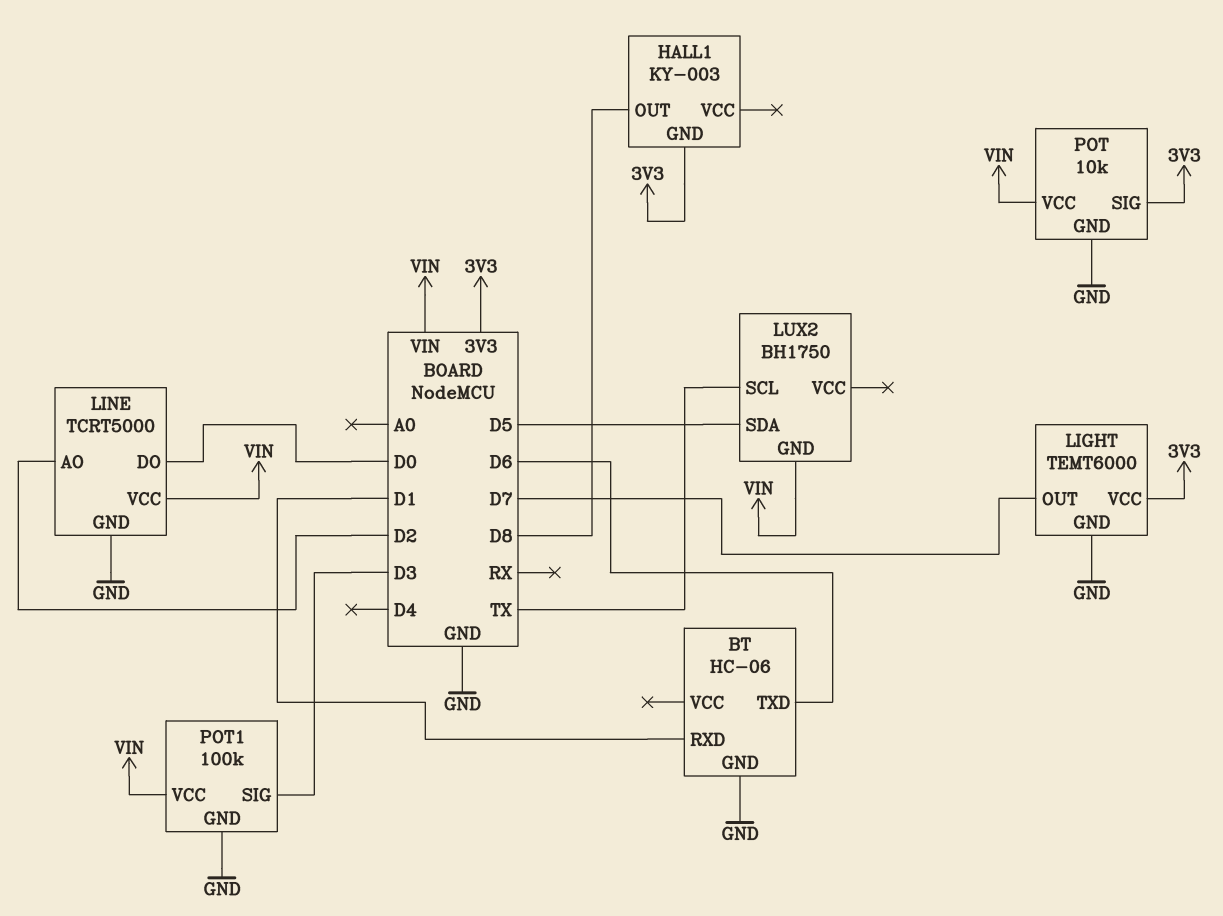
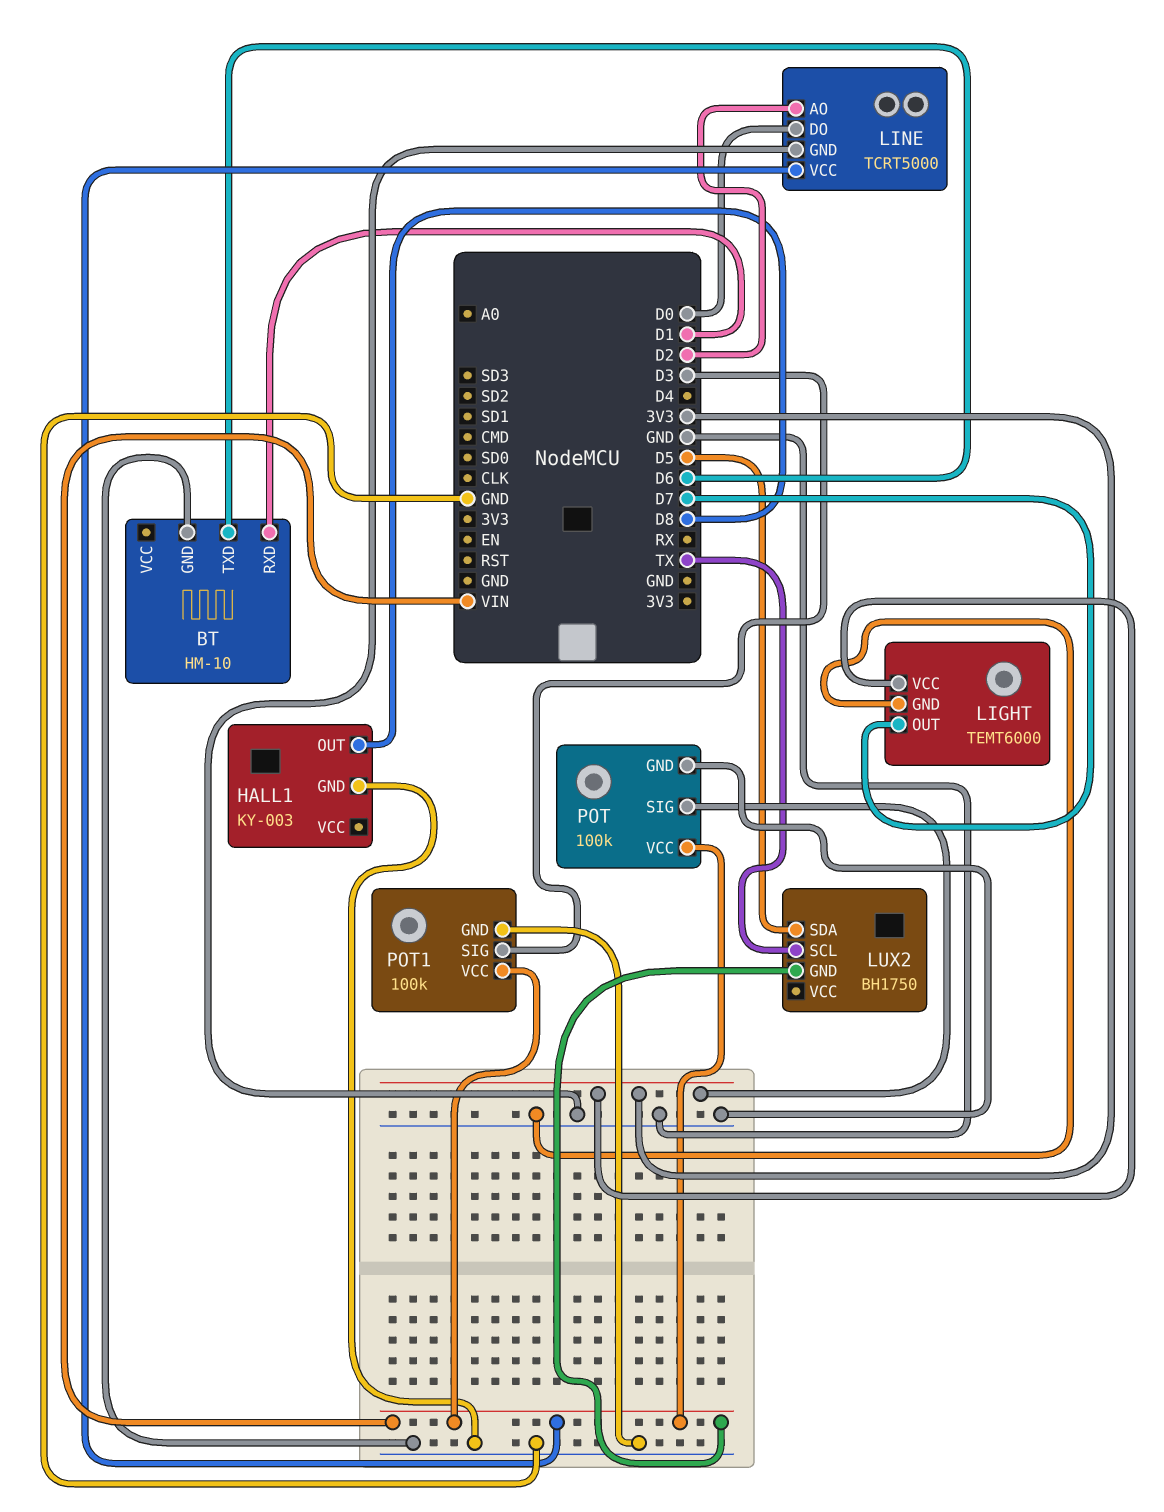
BT: HC-06 -> HM-10
HALL1 pin GND: 3V3 -> GND
POT: 10k -> 100k

